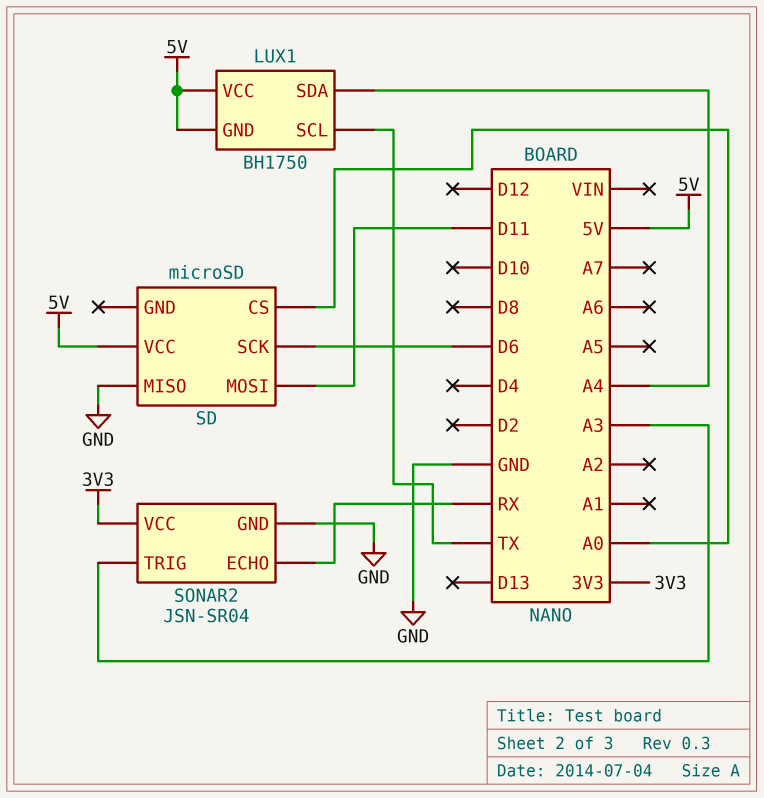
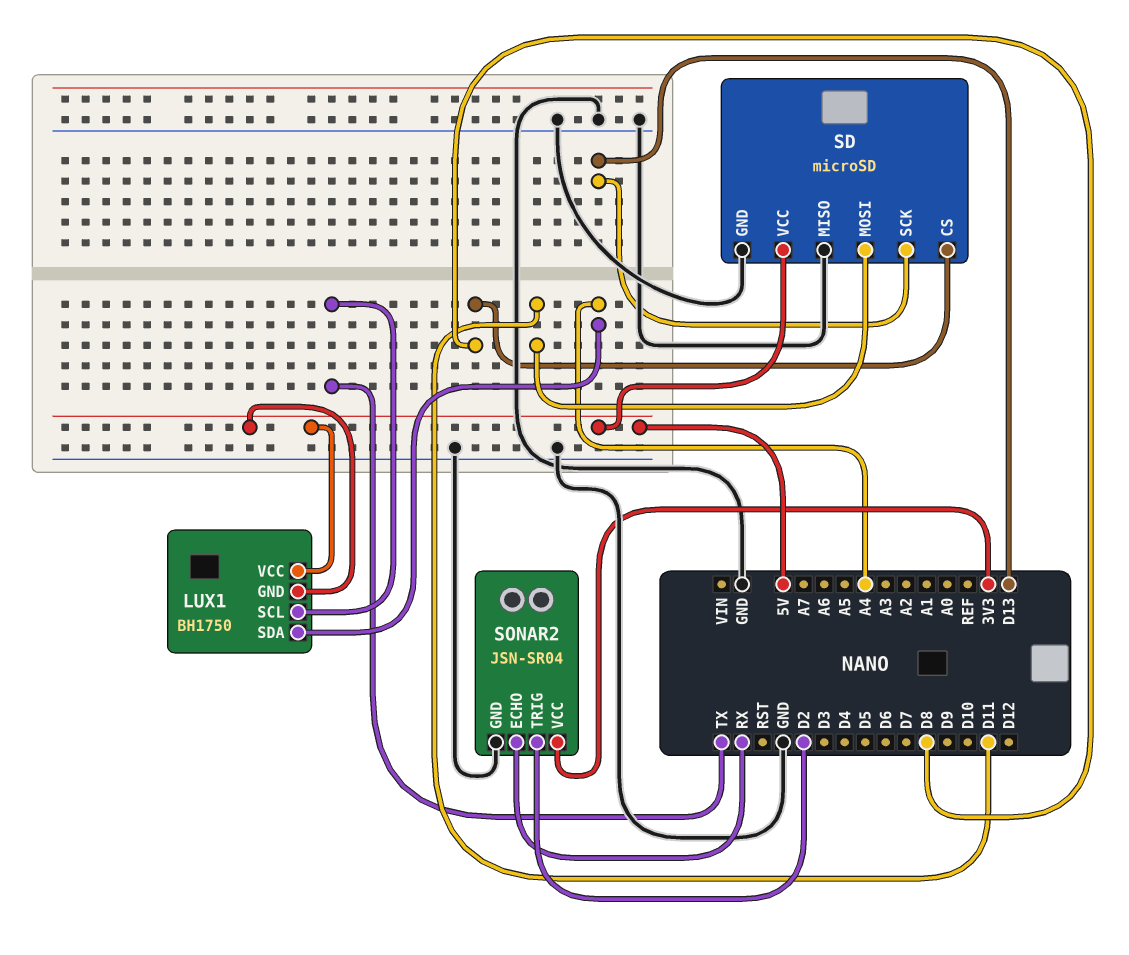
SD pin CS: A0 -> D8
SD pin GND: none -> GND
SD pin SCK: D6 -> D13
SONAR2 pin TRIG: A3 -> D2

